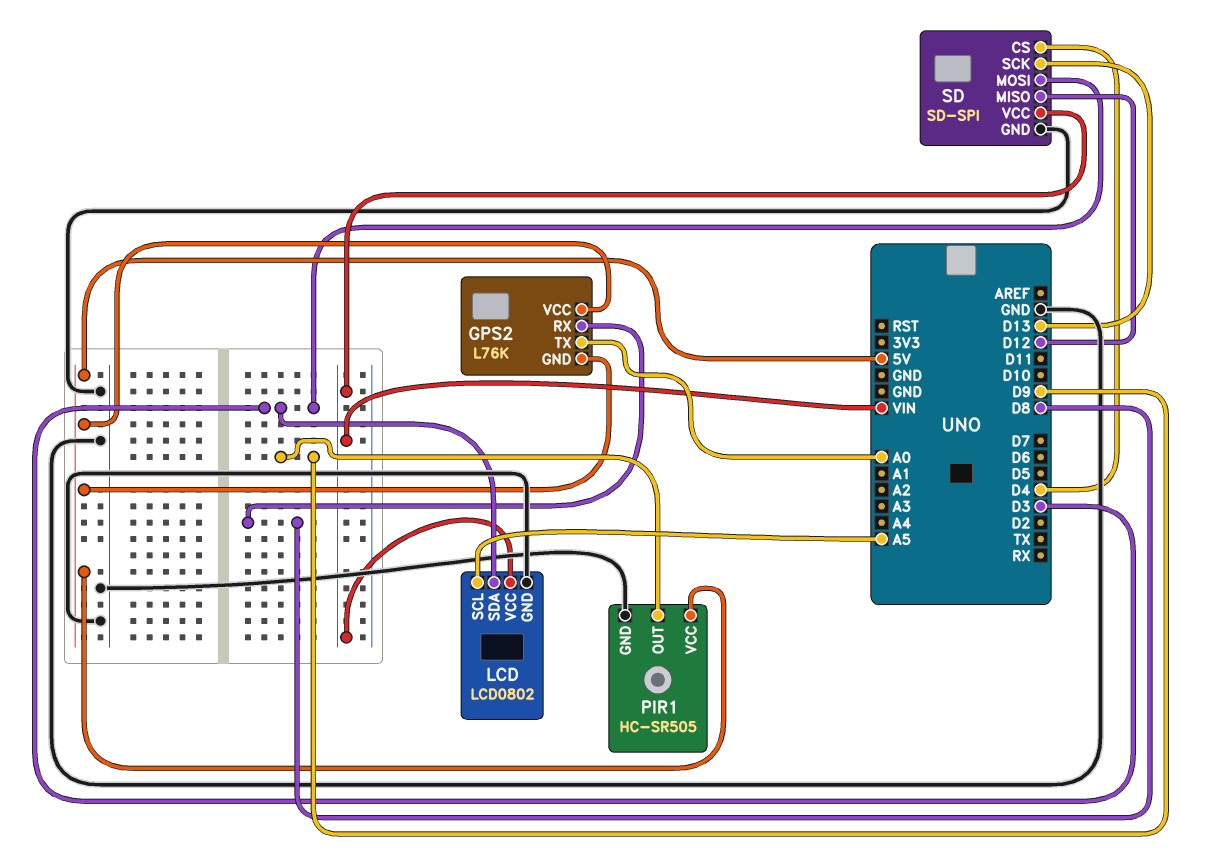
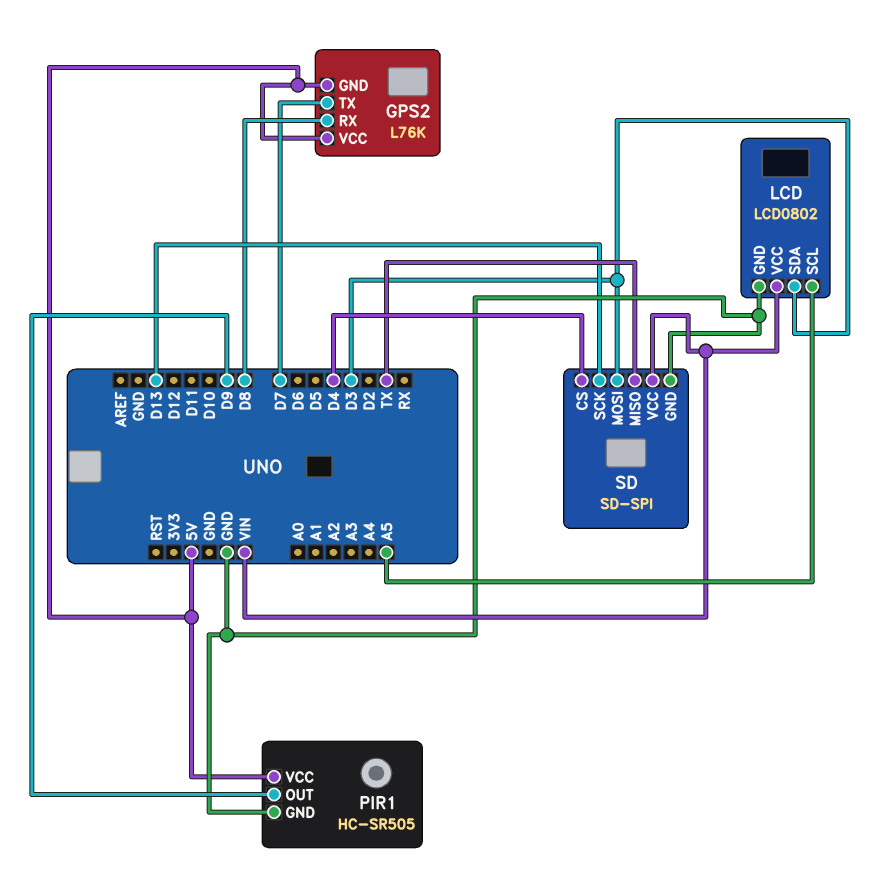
GPS2 pin TX: A0 -> D7
SD pin MISO: D12 -> TX

